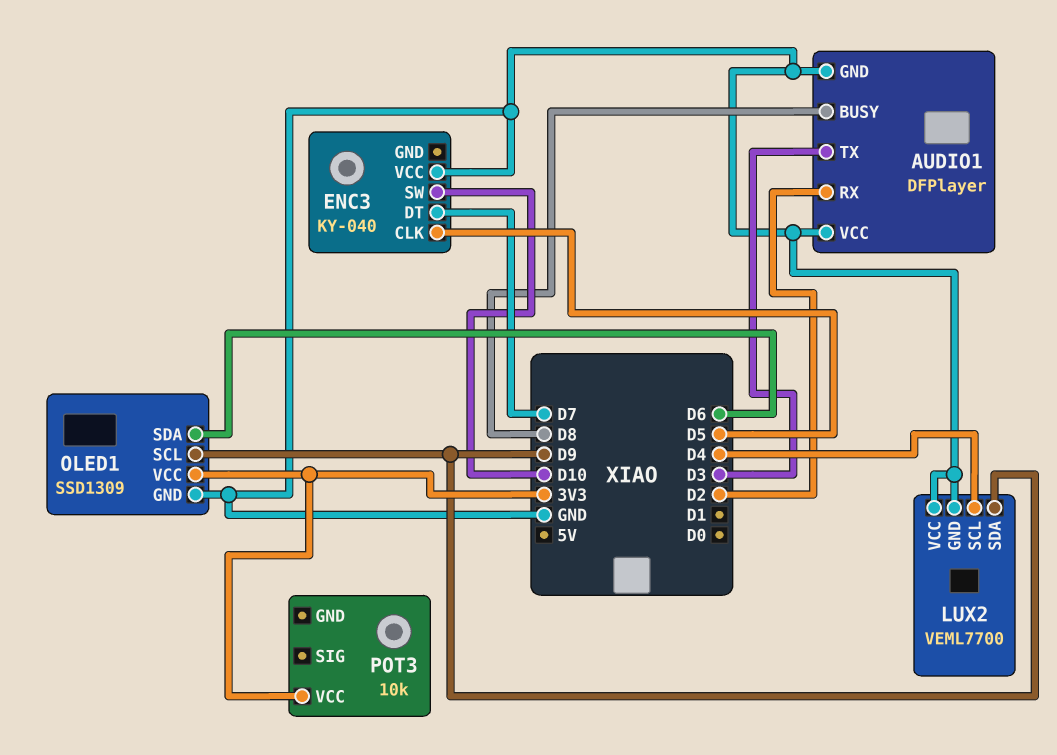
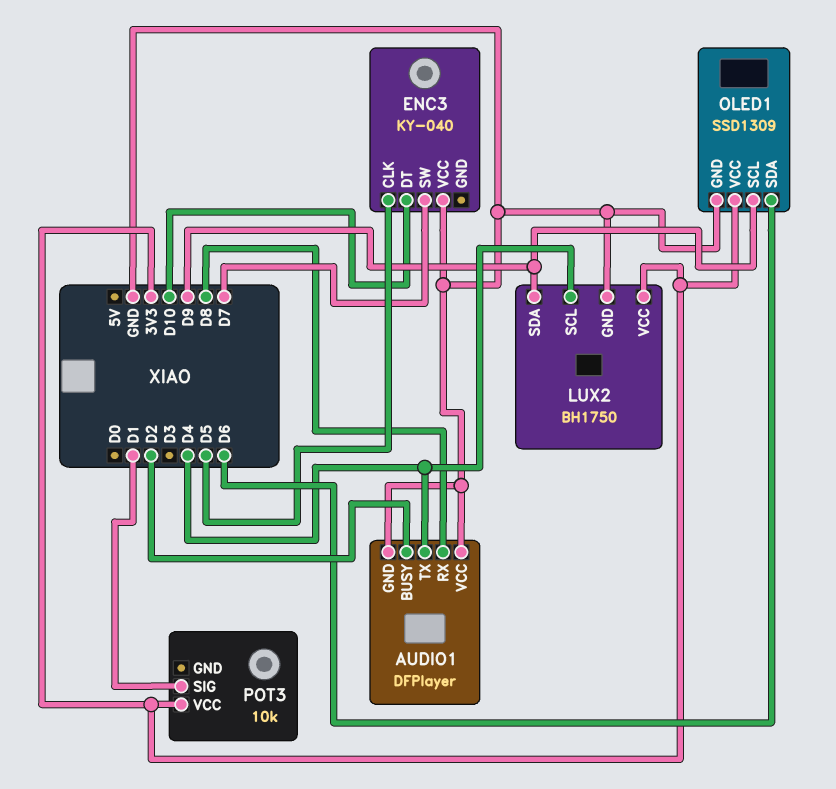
AUDIO1 pin BUSY: D8 -> D2
AUDIO1 pin RX: D2 -> D8
AUDIO1 pin TX: D3 -> D4
ENC3 pin DT: D7 -> D10
ENC3 pin SW: D10 -> D7
LUX2: VEML7700 -> BH1750
LUX2 pin VCC: GND -> 3V3
POT3 pin SIG: none -> D1

